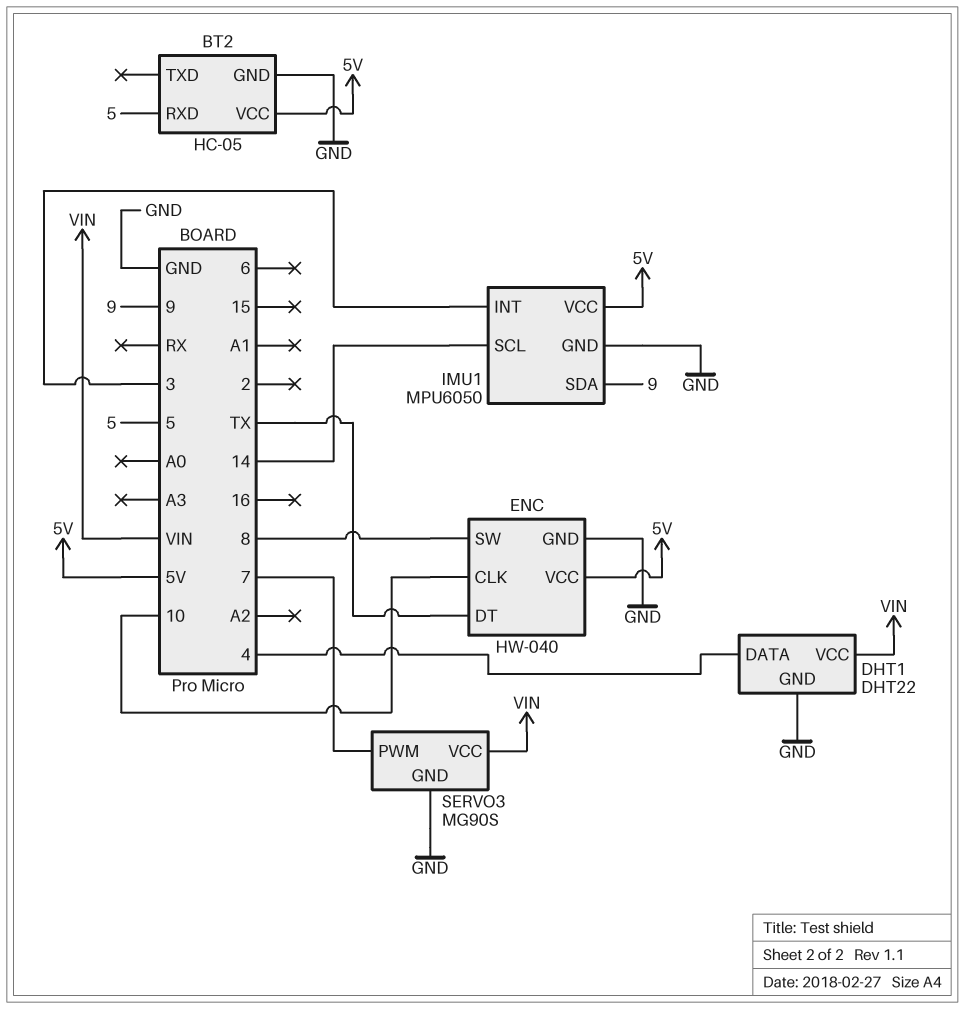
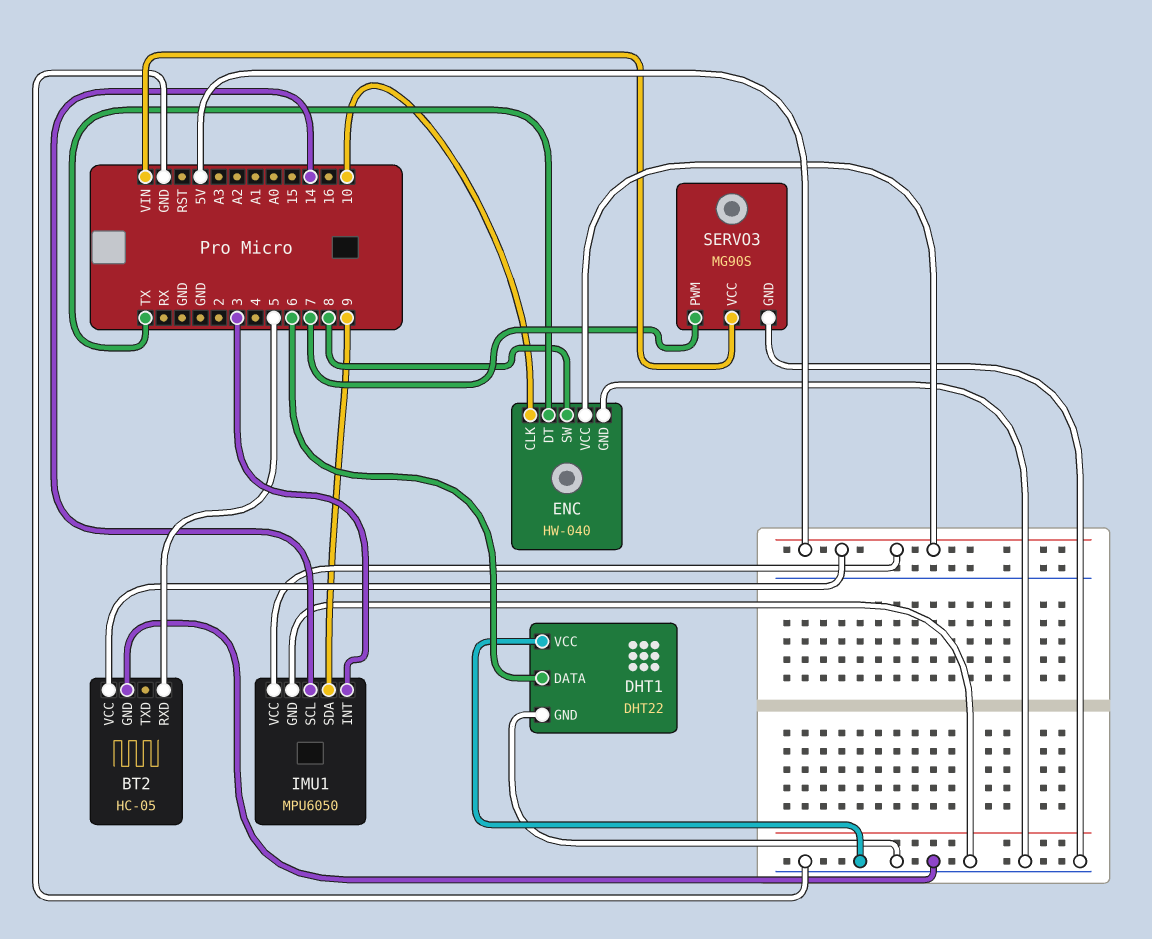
DHT1 pin DATA: 4 -> 6
DHT1 pin VCC: VIN -> GND

